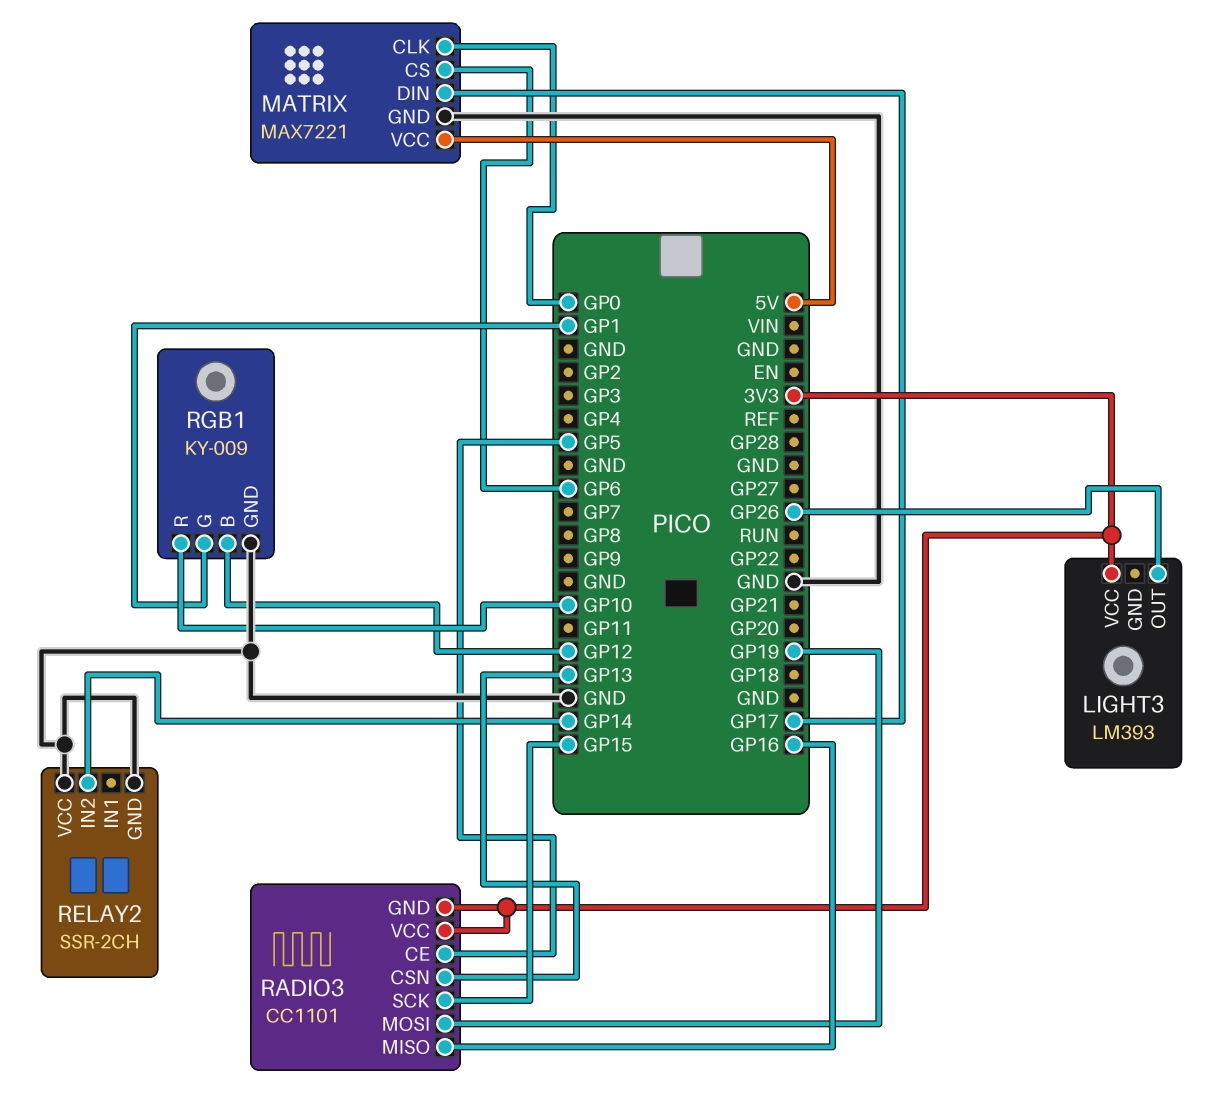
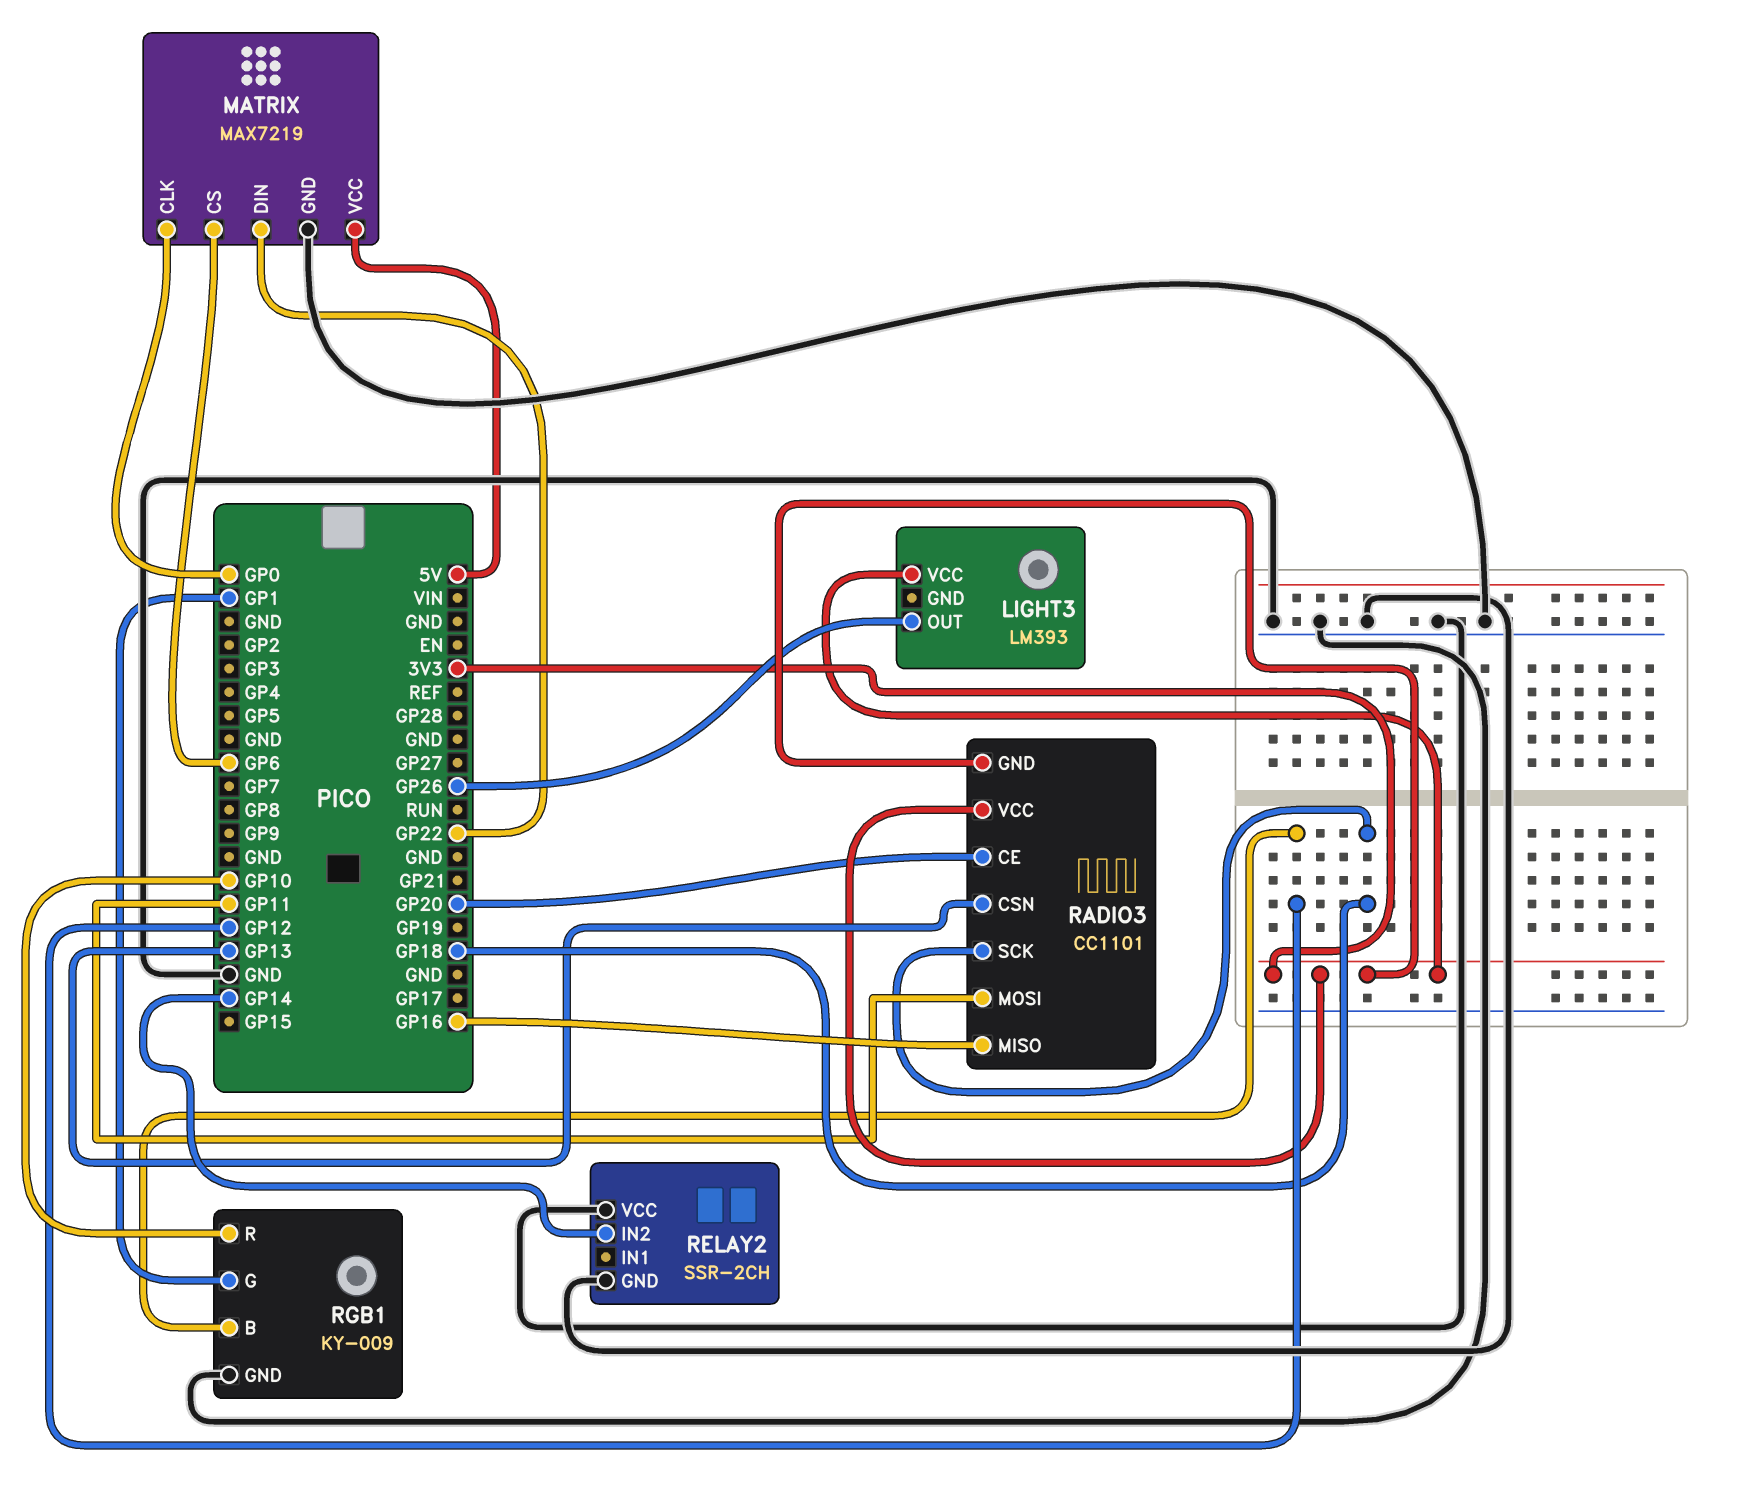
MATRIX: MAX7221 -> MAX7219
MATRIX pin DIN: GP17 -> GP22
RADIO3 pin CE: GP5 -> GP20
RADIO3 pin MOSI: GP19 -> GP11
RADIO3 pin SCK: GP15 -> GP18

